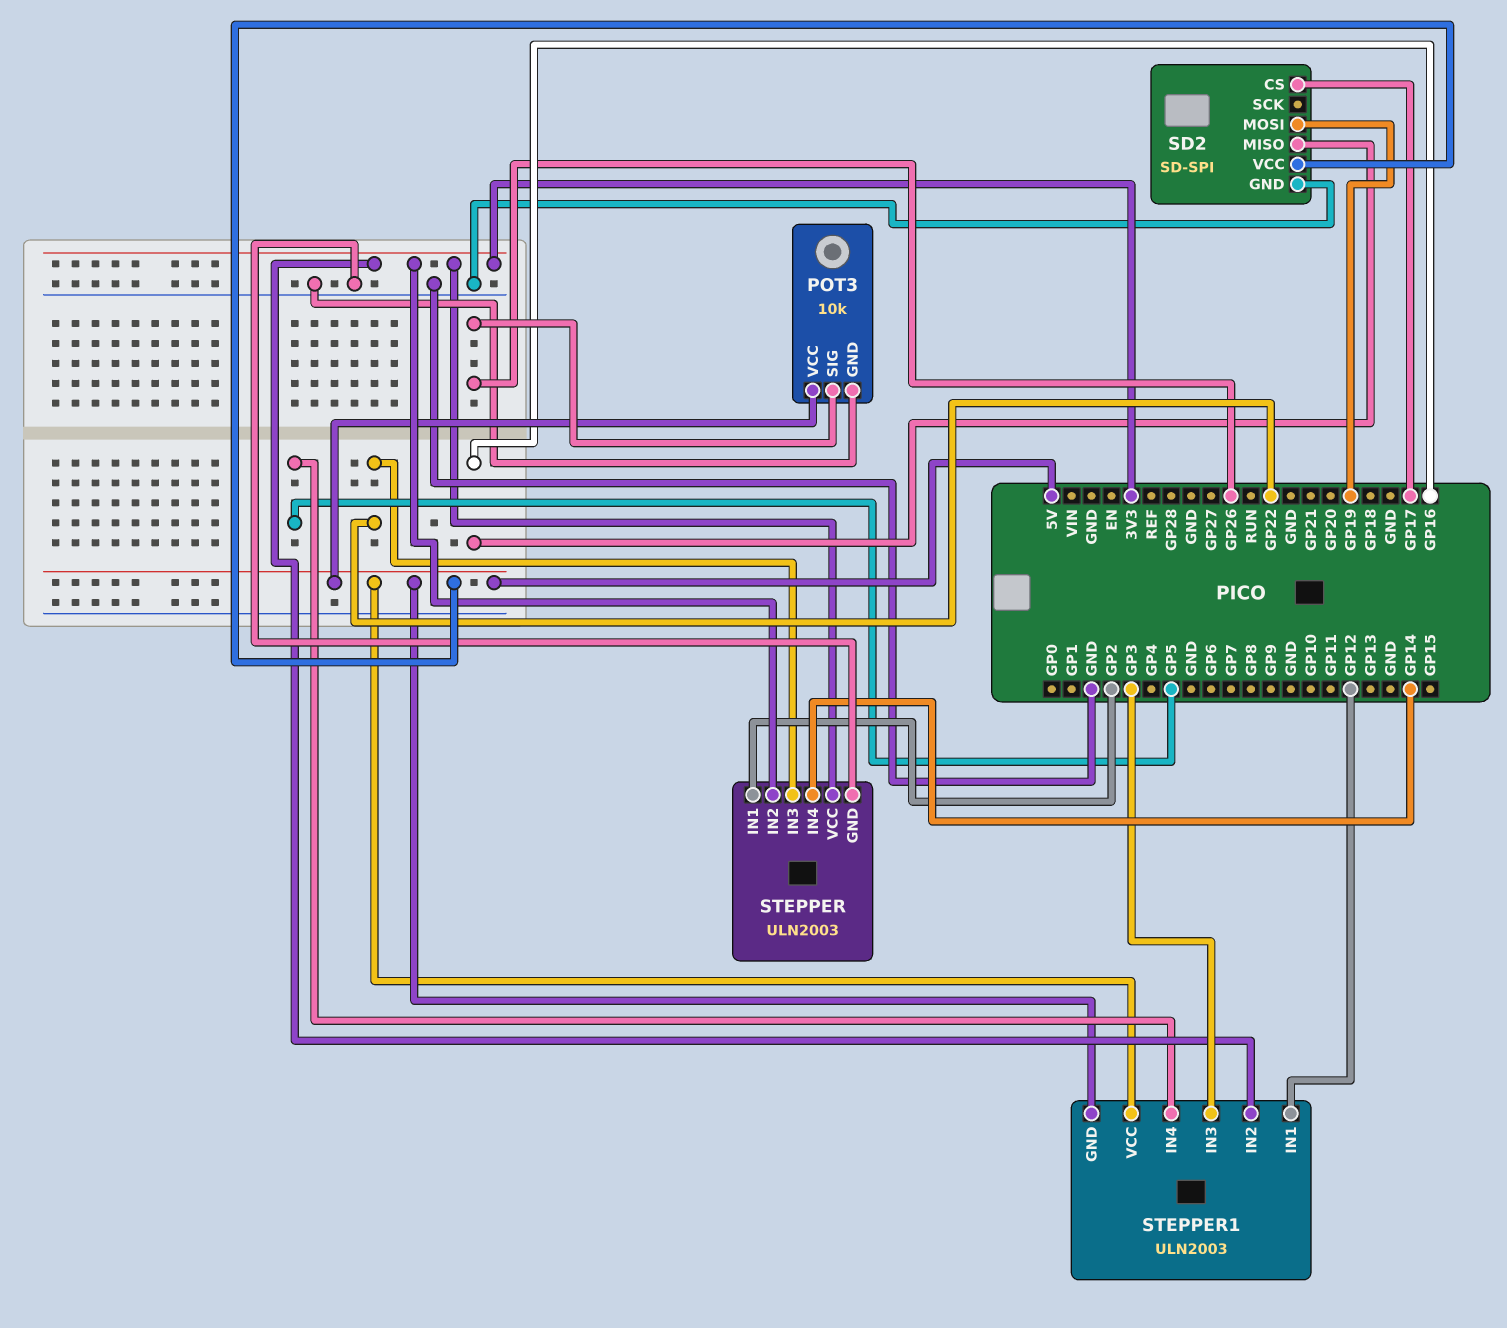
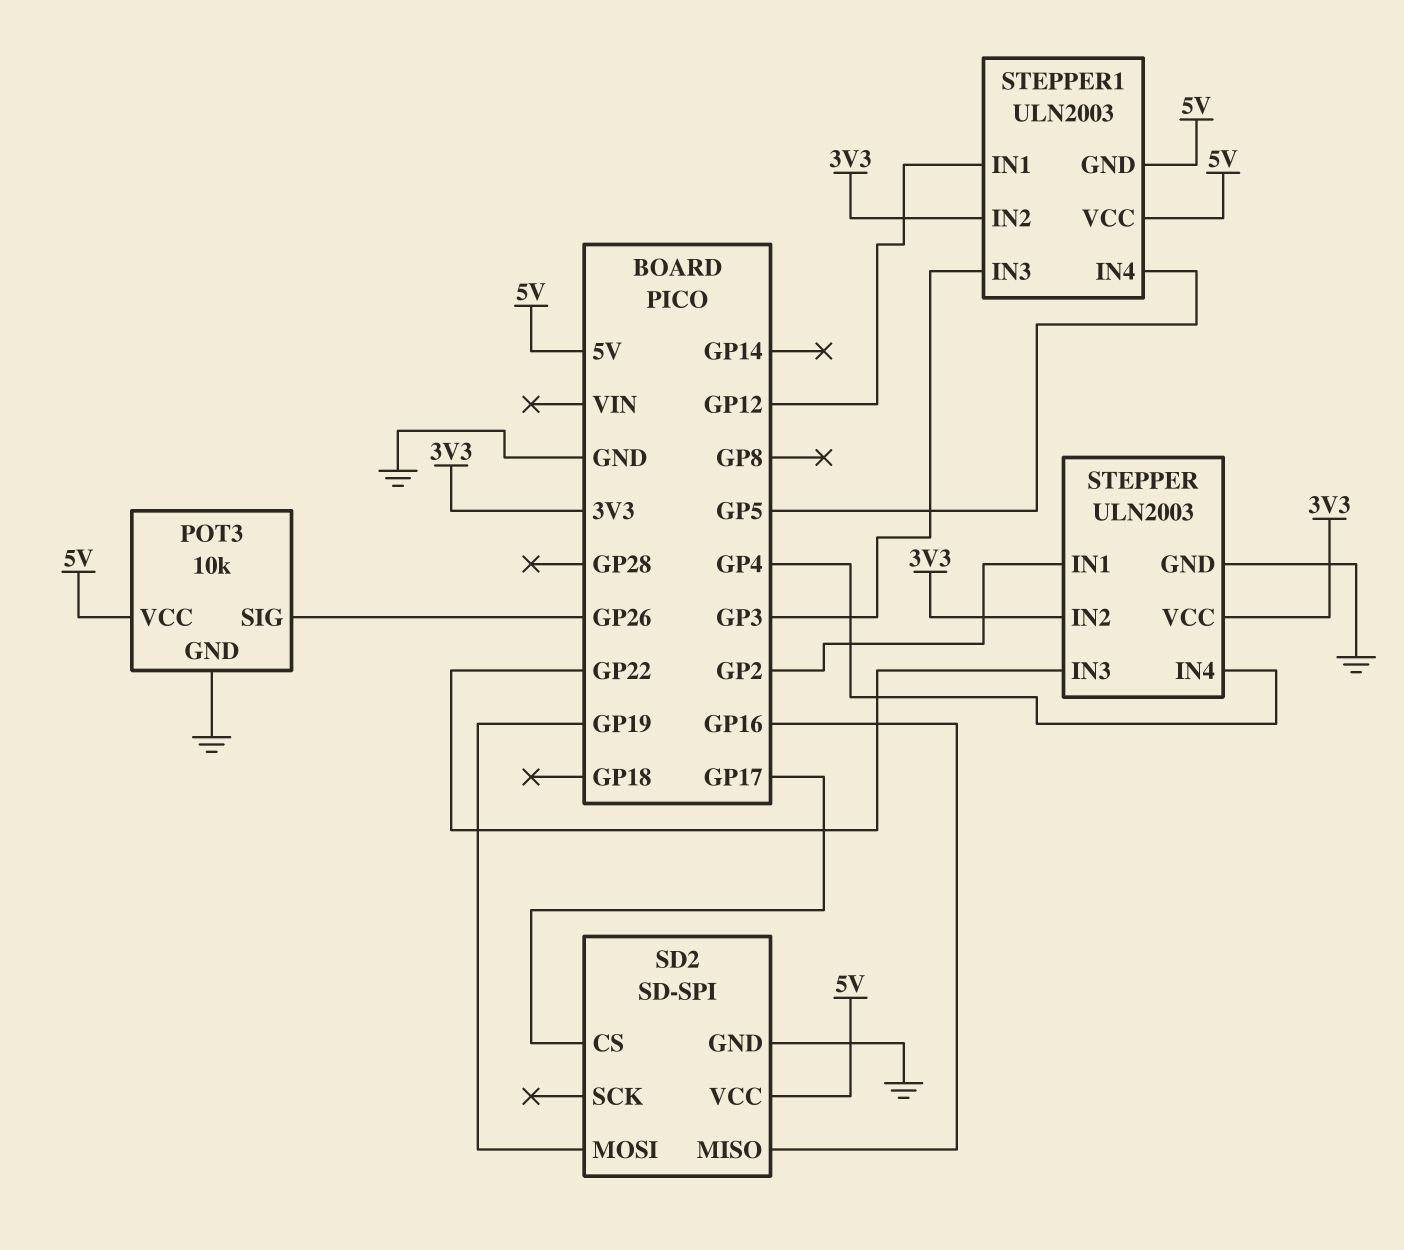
STEPPER pin IN4: GP14 -> GP4

